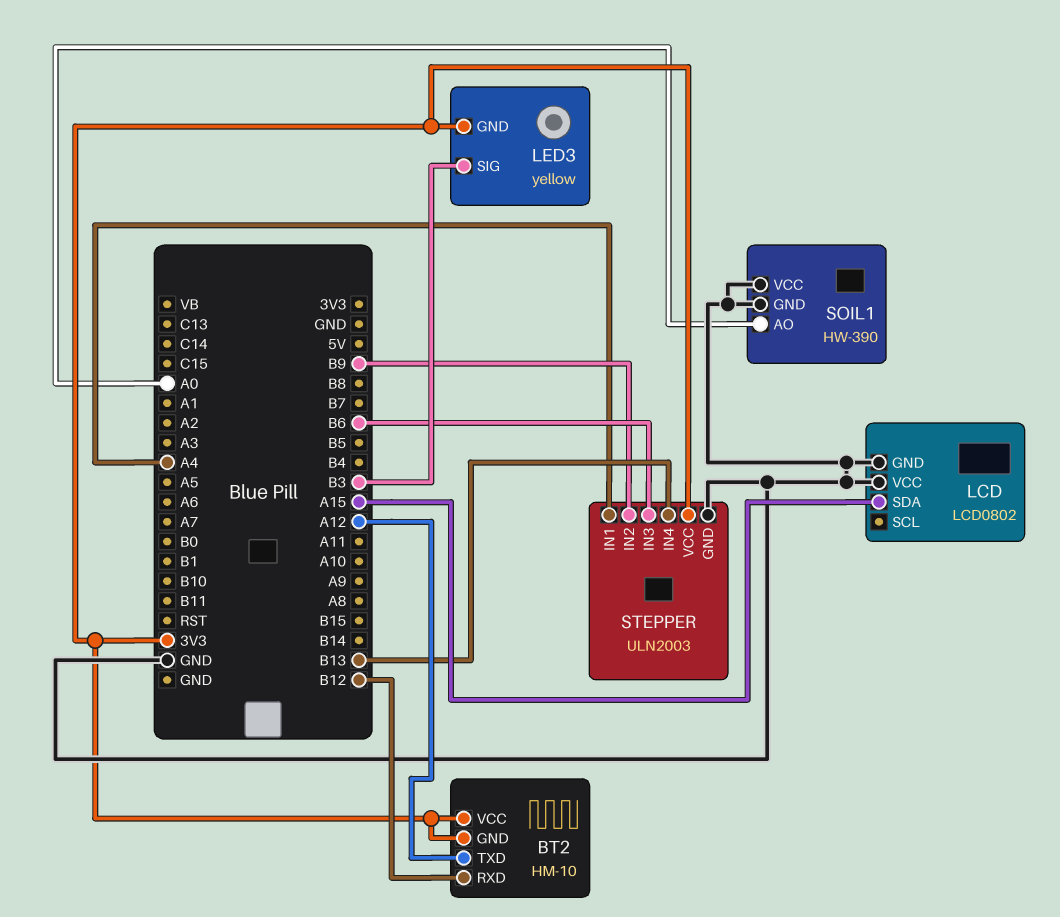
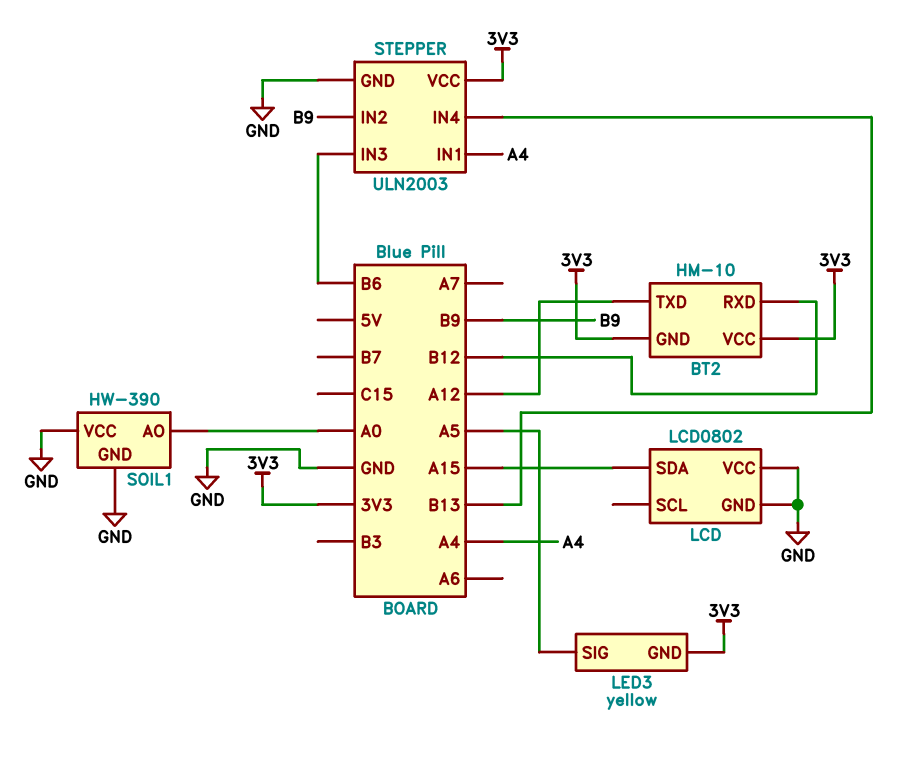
LED3 pin SIG: B3 -> A5

